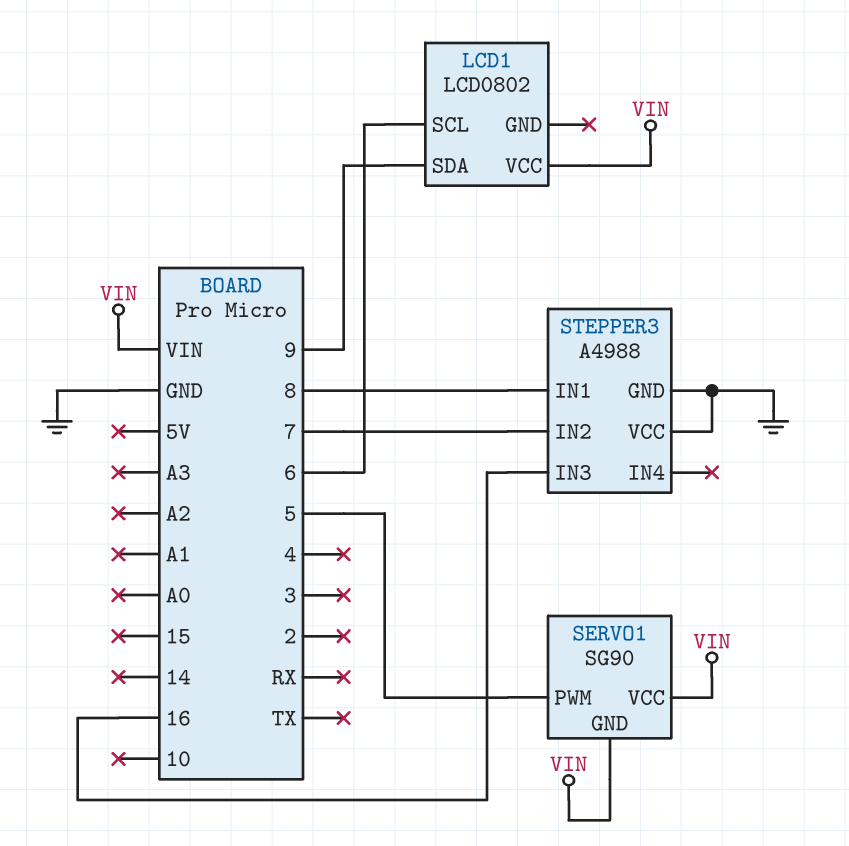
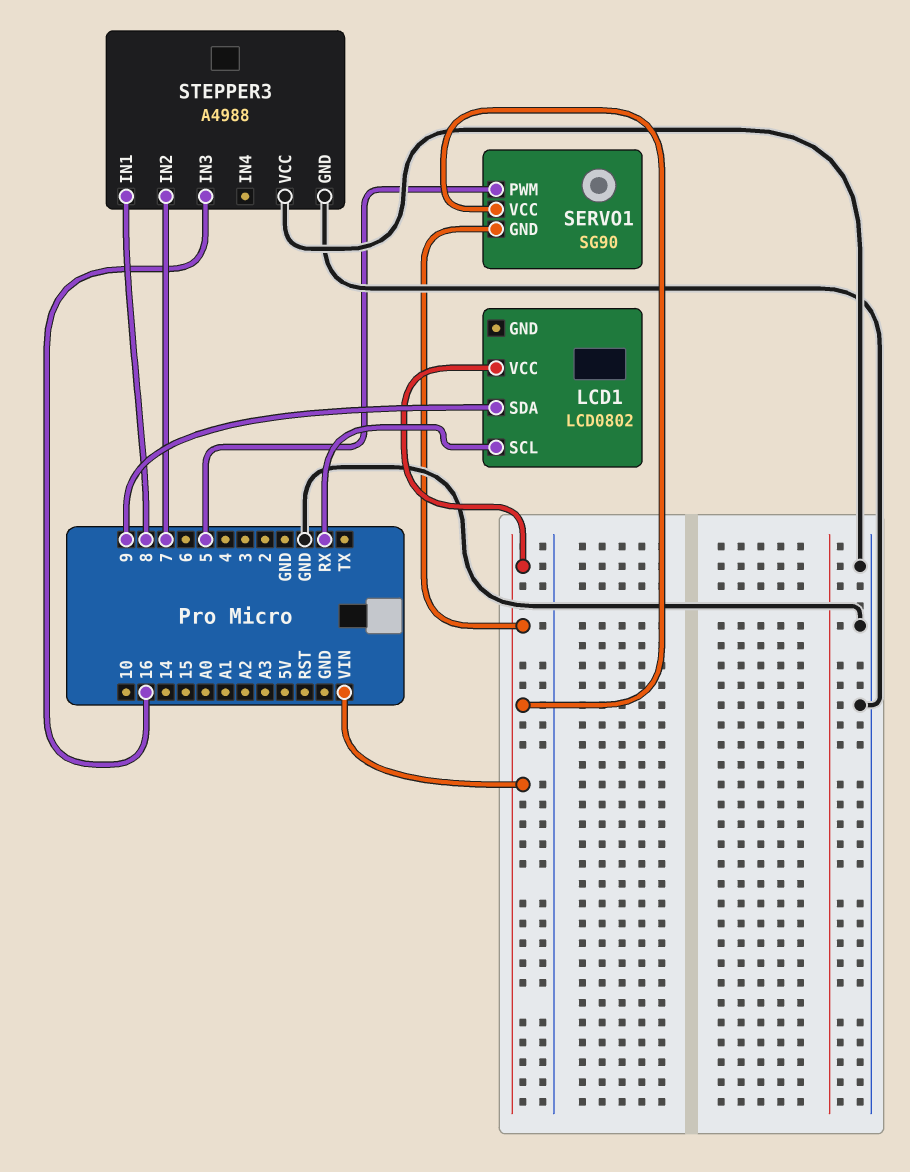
LCD1 pin SCL: 6 -> RX

